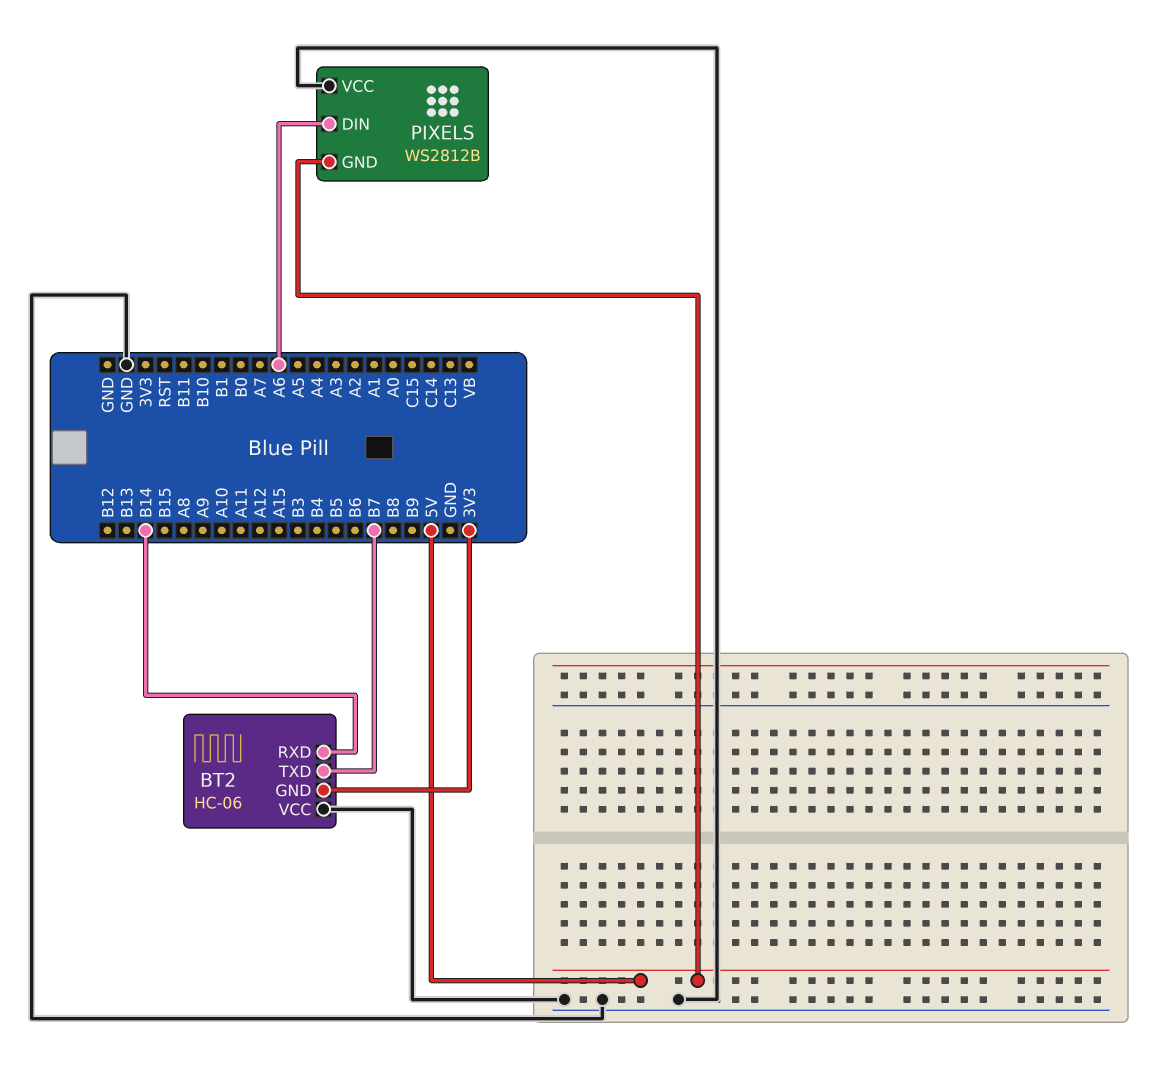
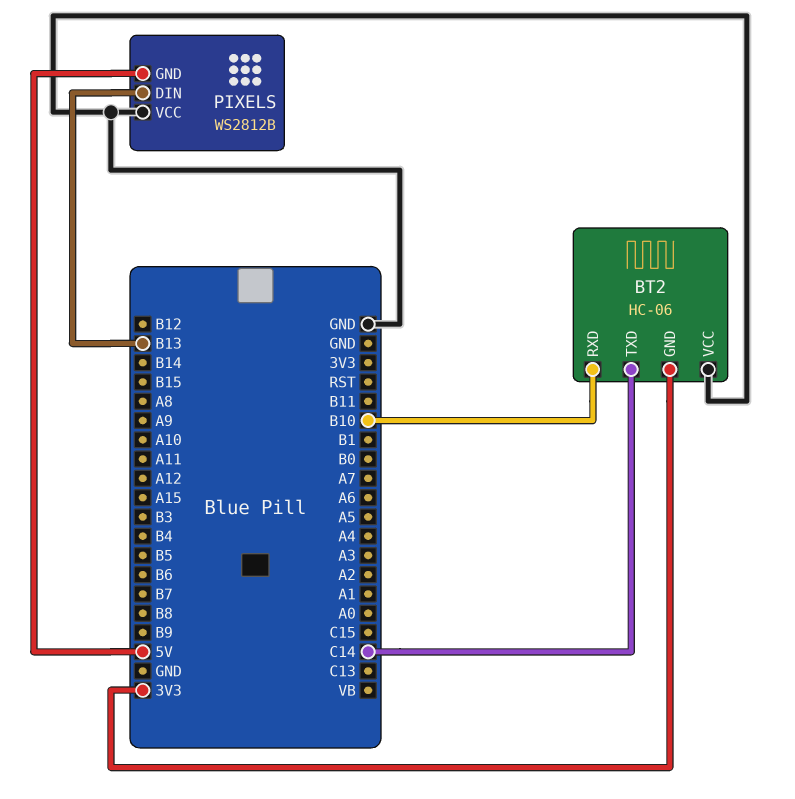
BT2 pin RXD: B14 -> B10
BT2 pin TXD: B7 -> C14
PIXELS pin DIN: A6 -> B13

